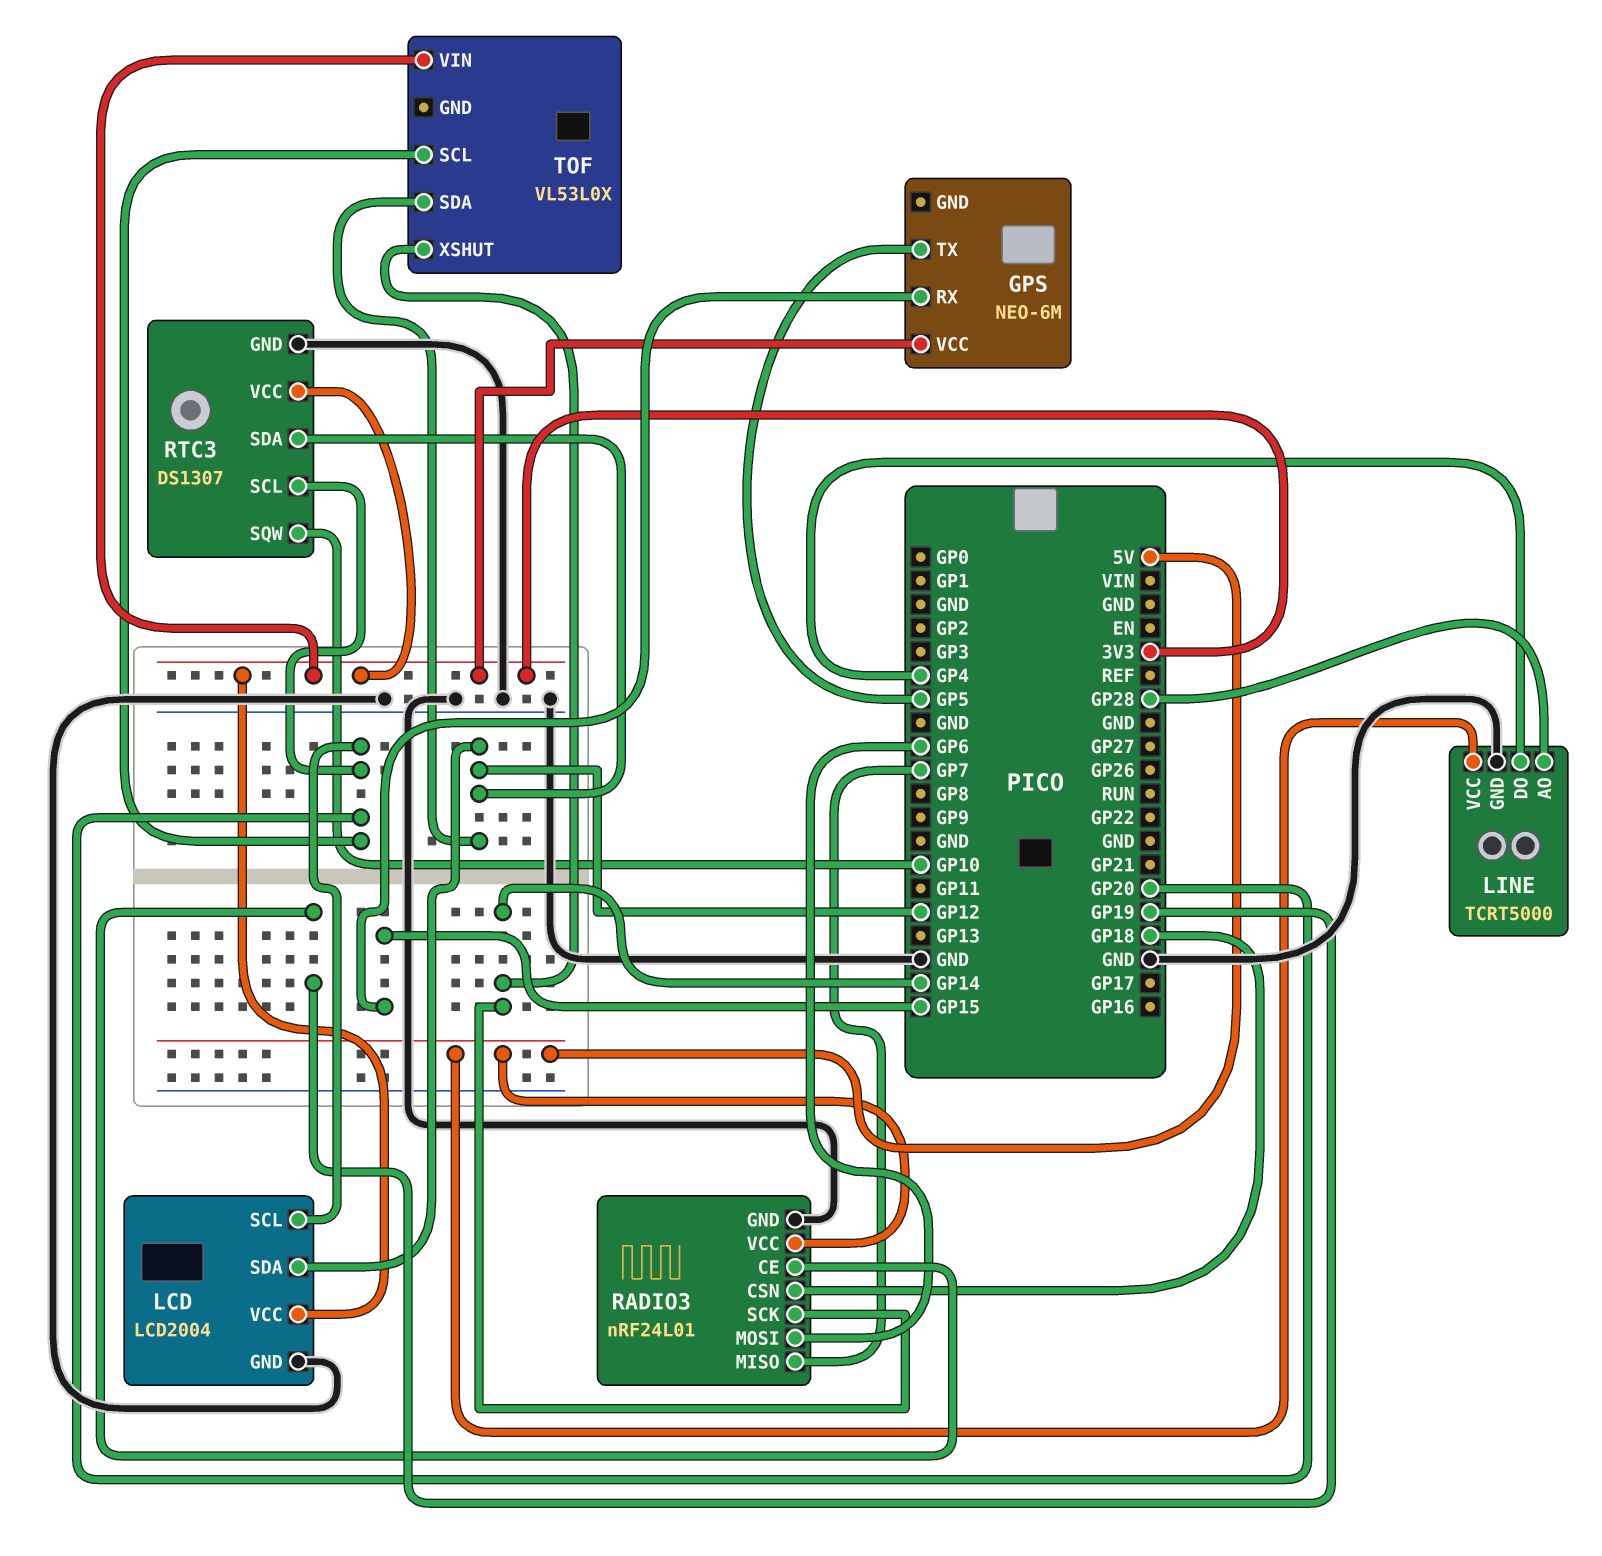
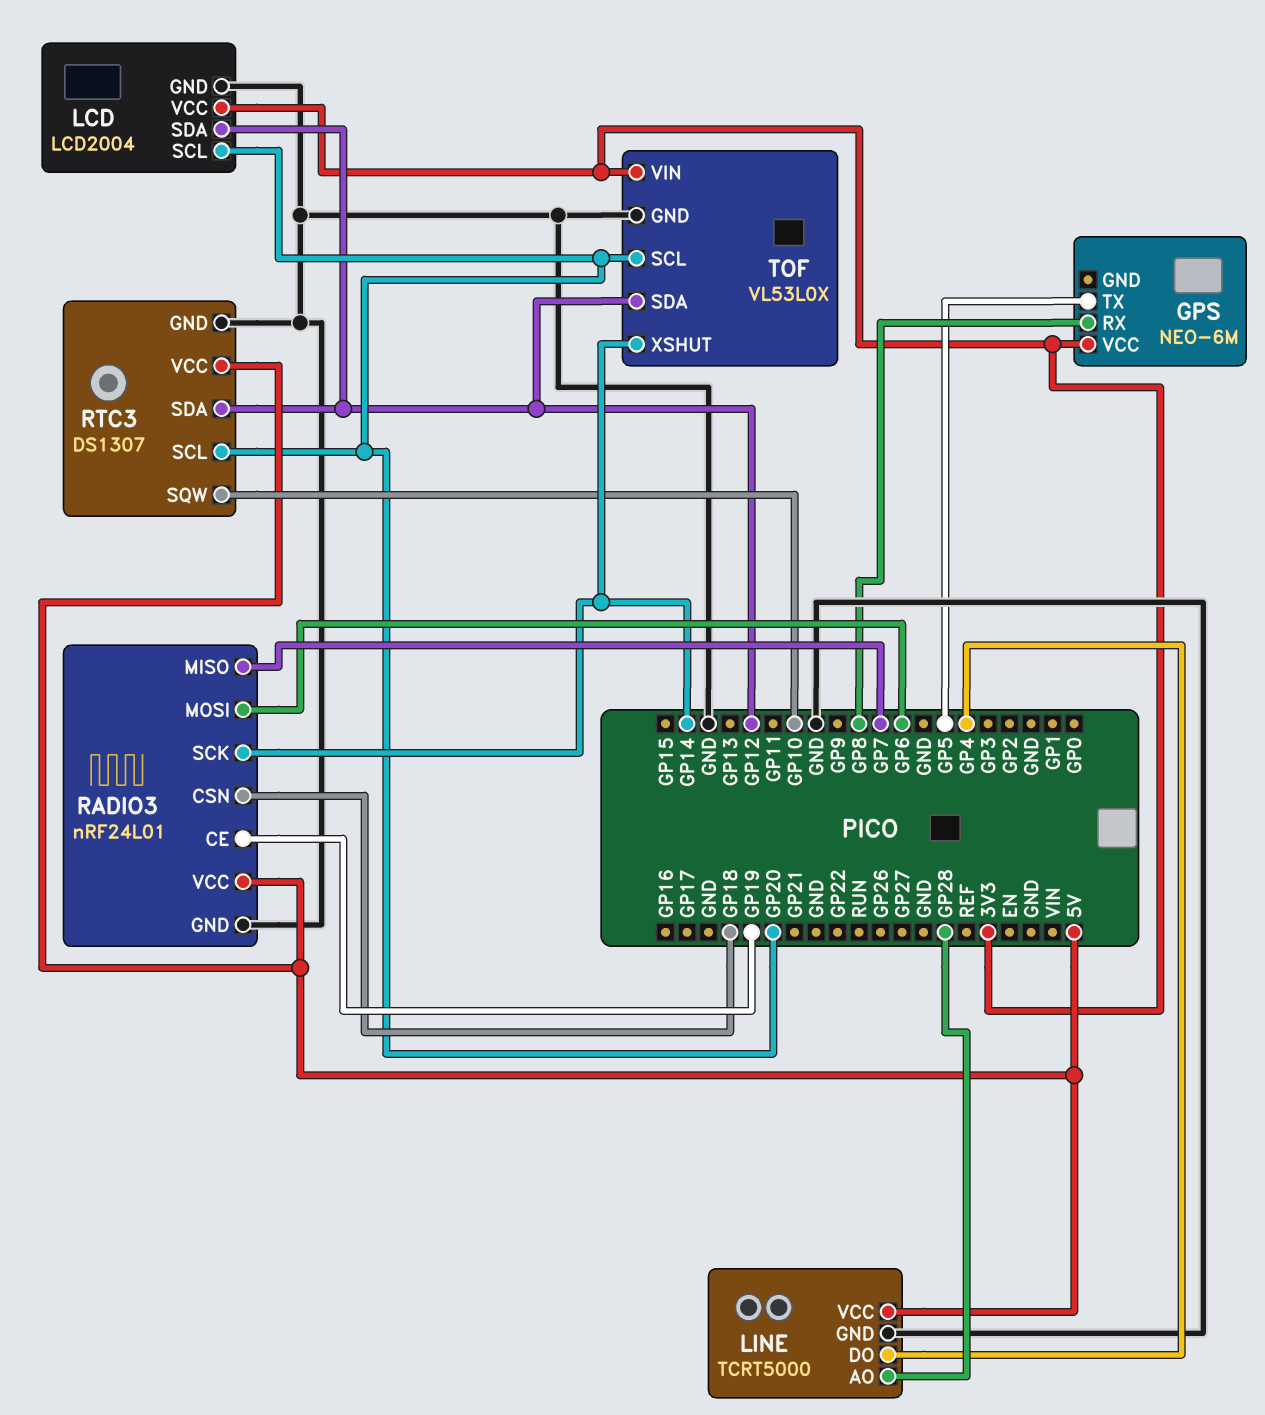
GPS pin RX: GP15 -> GP8
RTC3 pin VCC: 3V3 -> 5V
TOF pin GND: none -> GND

